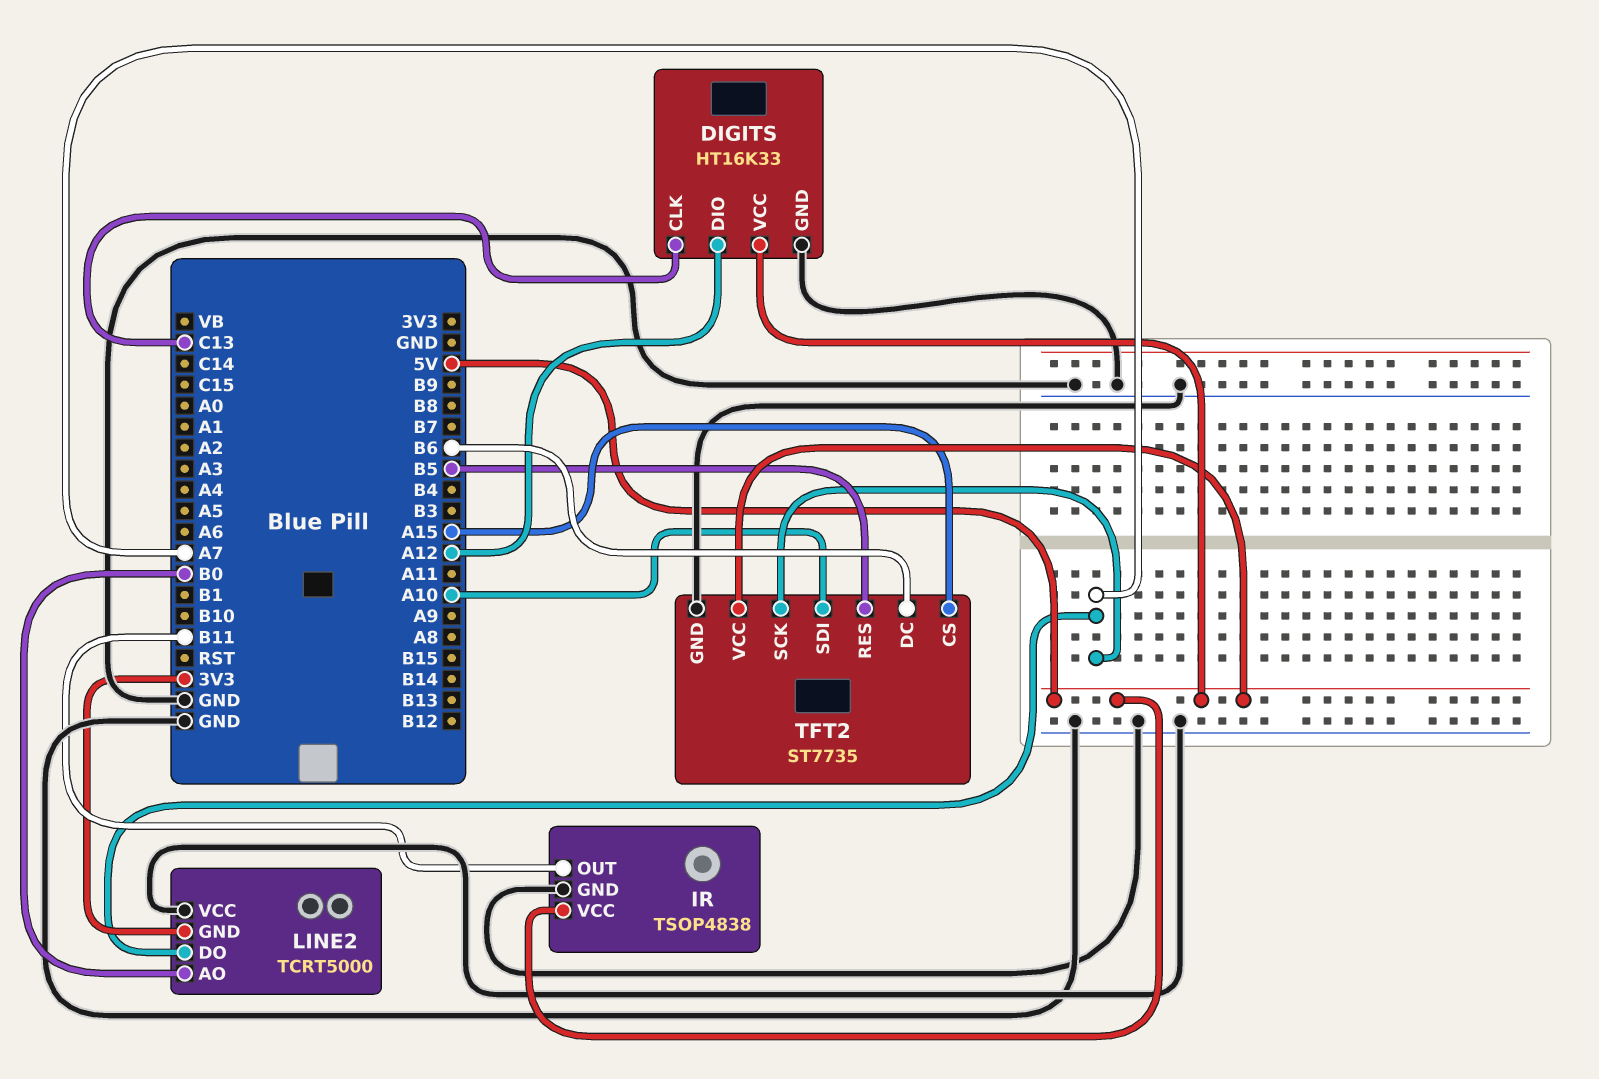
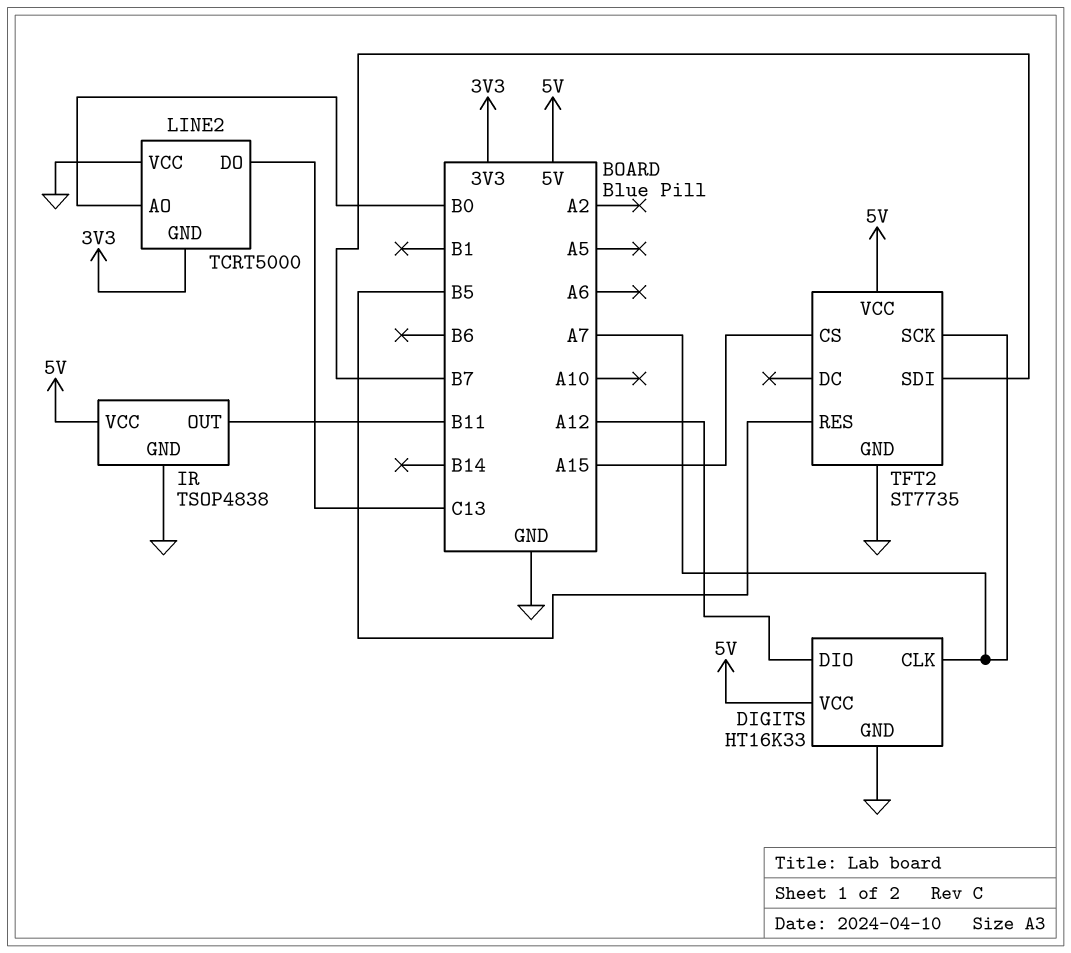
DIGITS pin CLK: C13 -> A7
LINE2 pin DO: A7 -> C13
TFT2 pin DC: B6 -> none
TFT2 pin SDI: A10 -> B7

